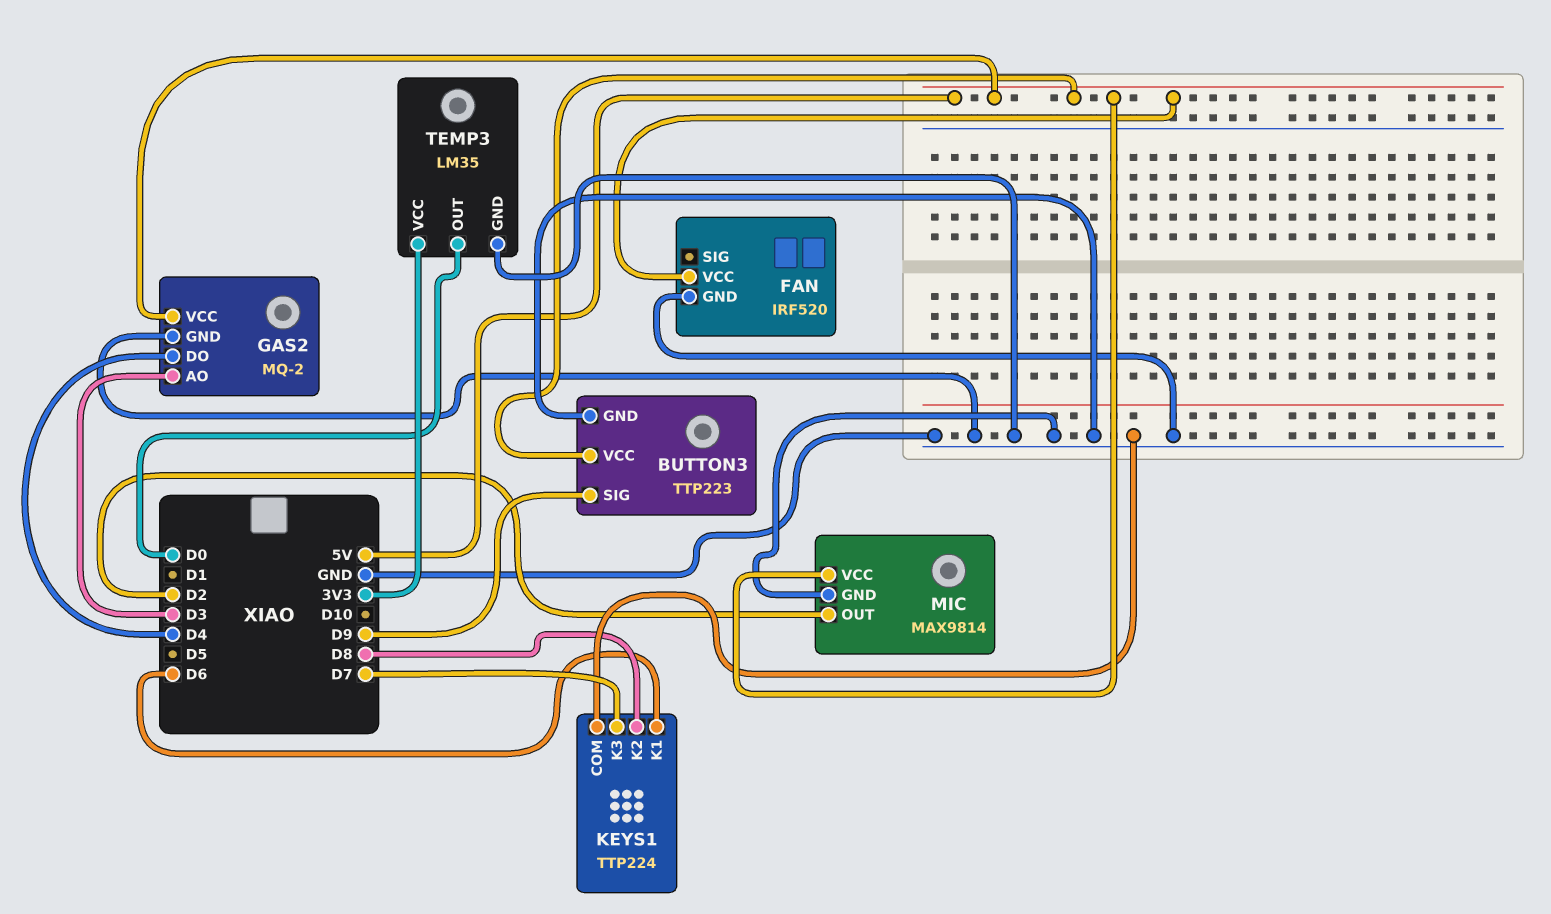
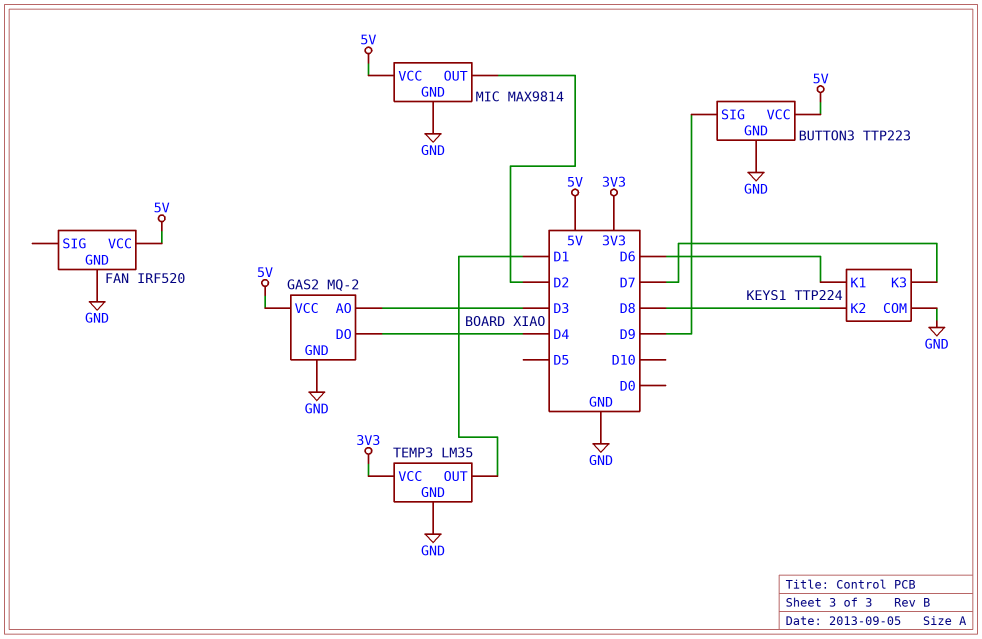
TEMP3 pin OUT: D0 -> D1

